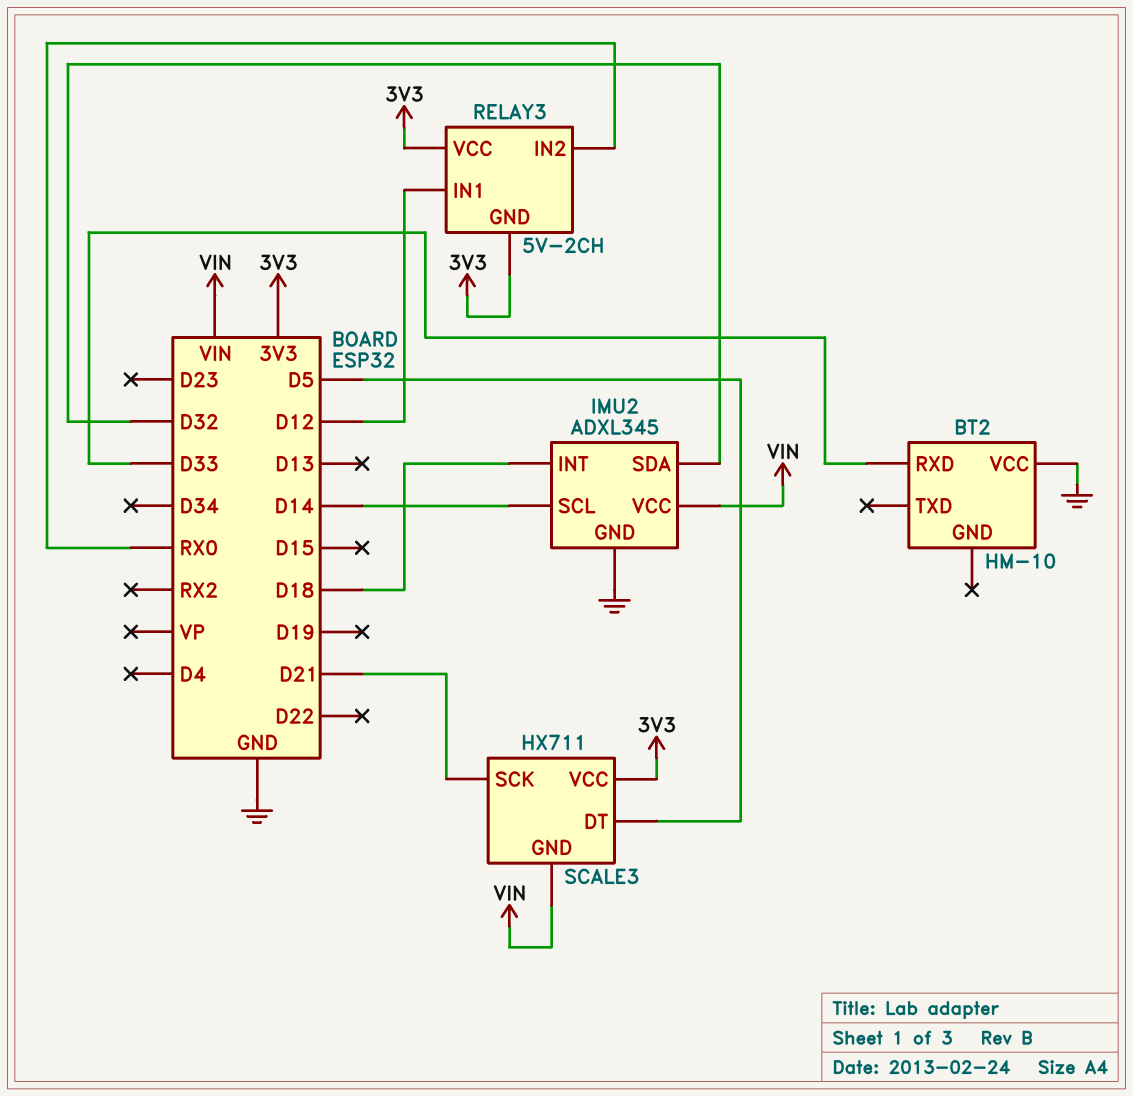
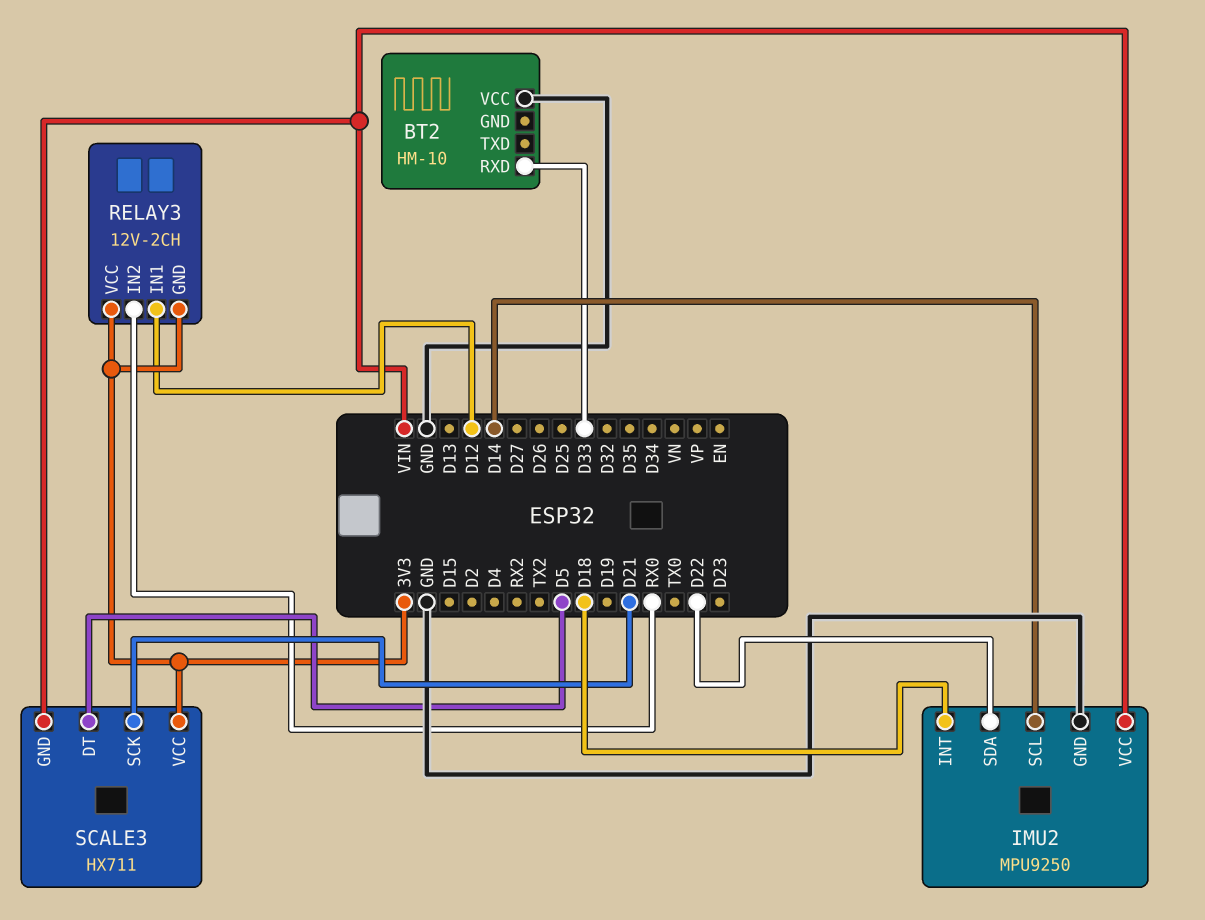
IMU2: ADXL345 -> MPU9250
IMU2 pin SDA: D32 -> D22
RELAY3: 5V-2CH -> 12V-2CH

